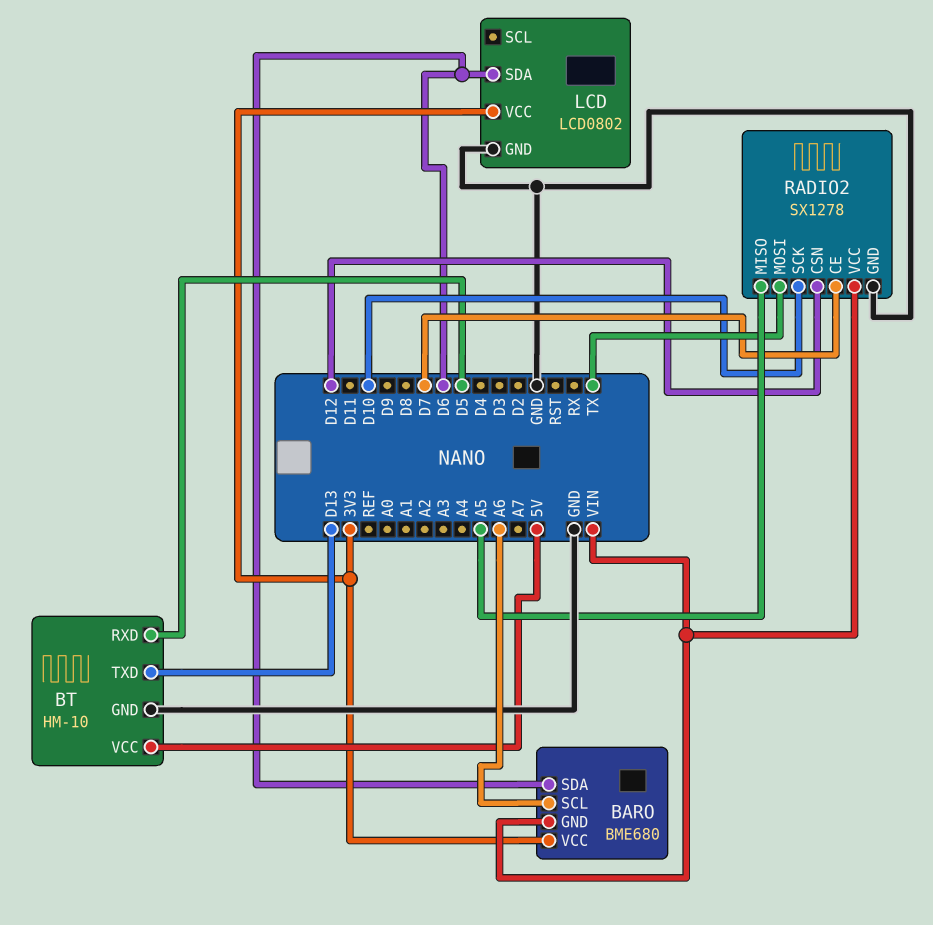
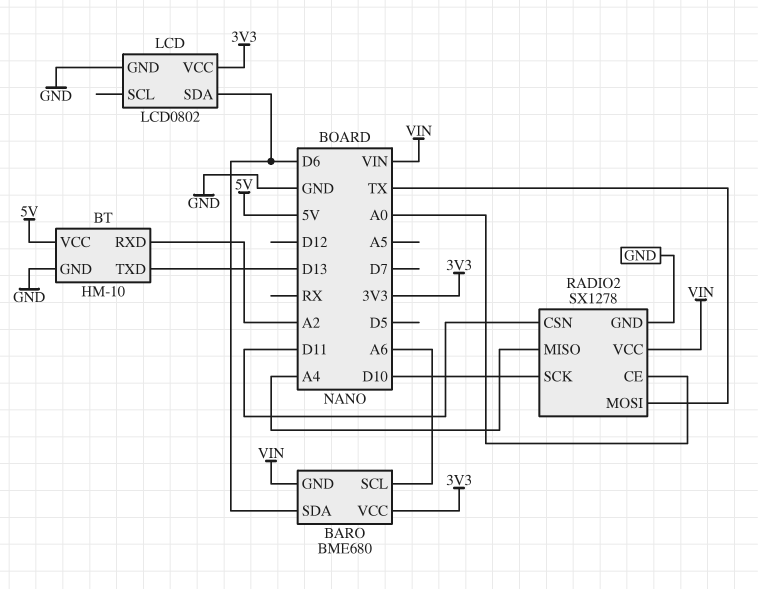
BT pin RXD: D5 -> A2
RADIO2 pin CE: D7 -> A0
RADIO2 pin CSN: D12 -> D11
RADIO2 pin MISO: A5 -> A4

